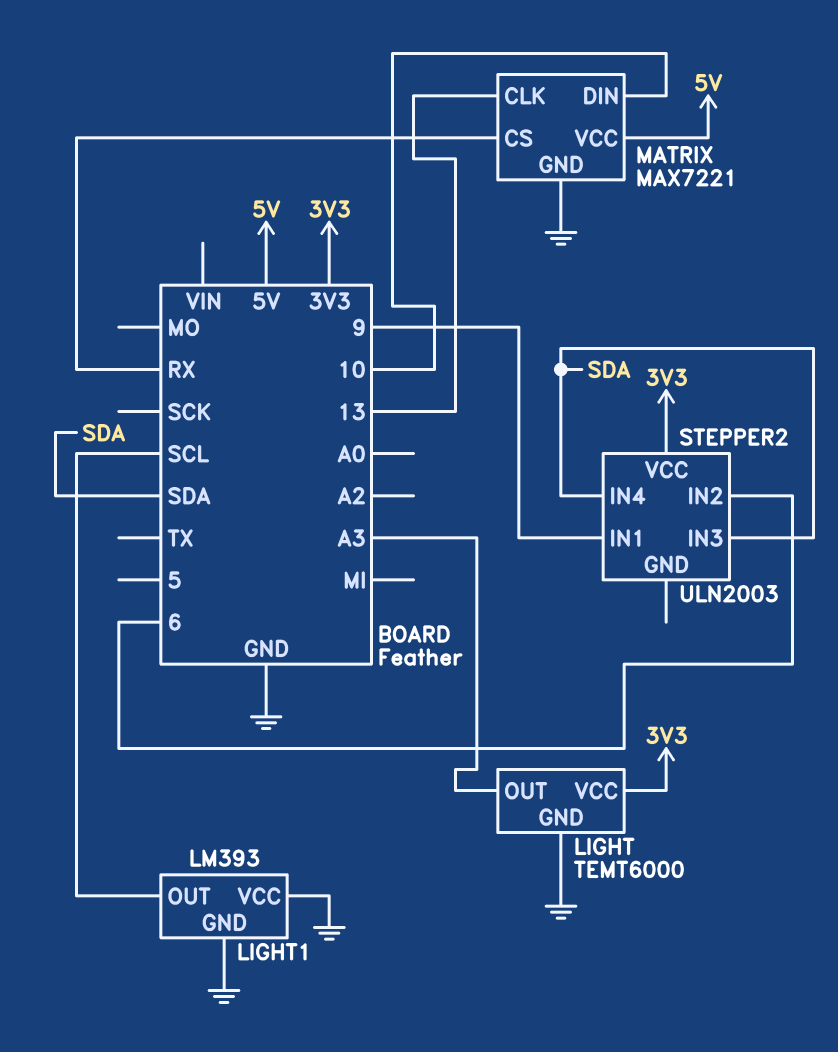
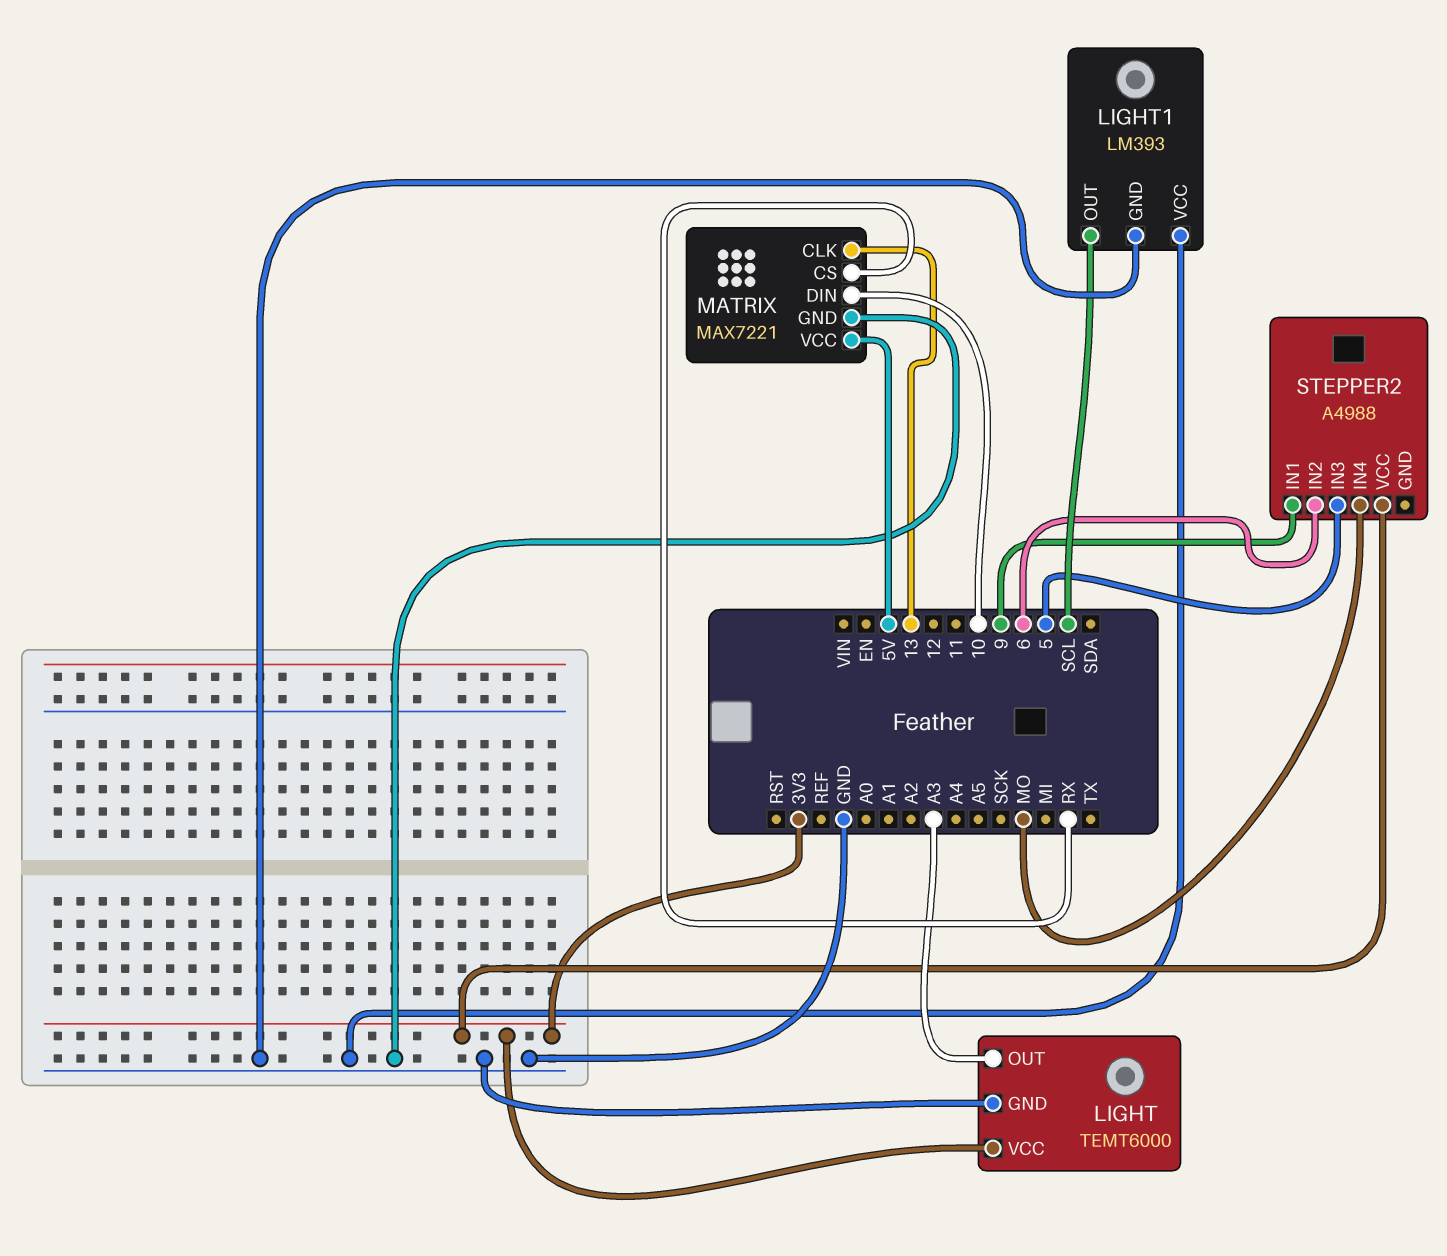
STEPPER2: ULN2003 -> A4988
STEPPER2 pin IN3: SDA -> 5
STEPPER2 pin IN4: SDA -> MO

